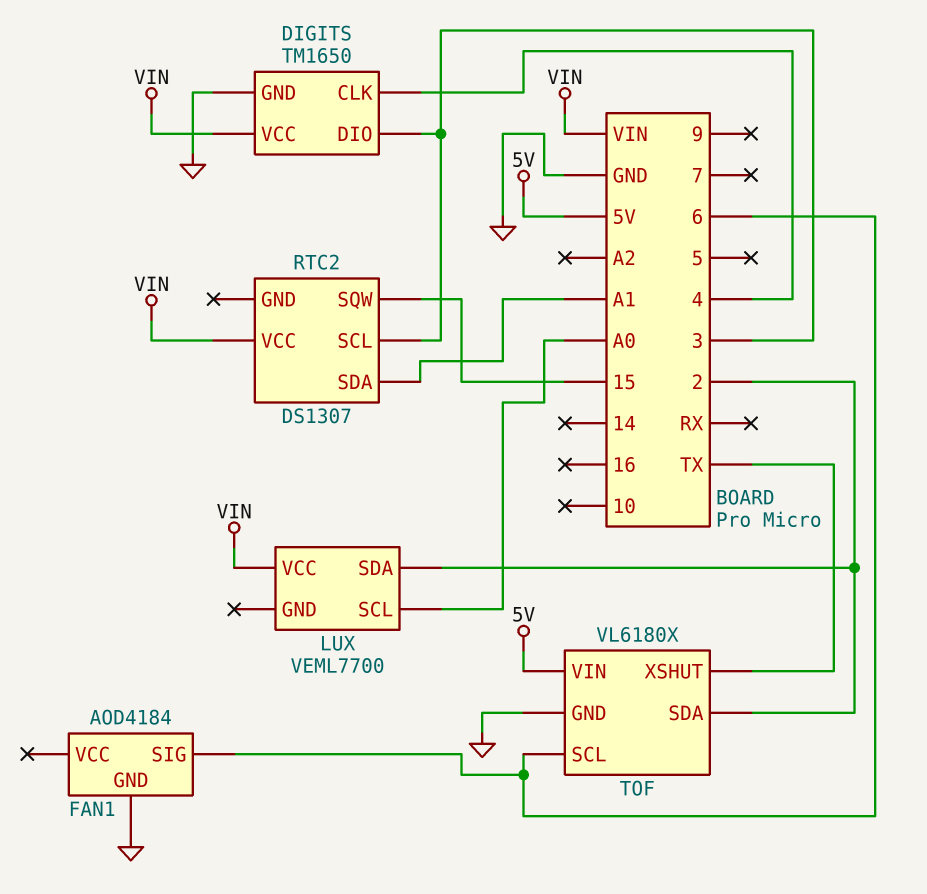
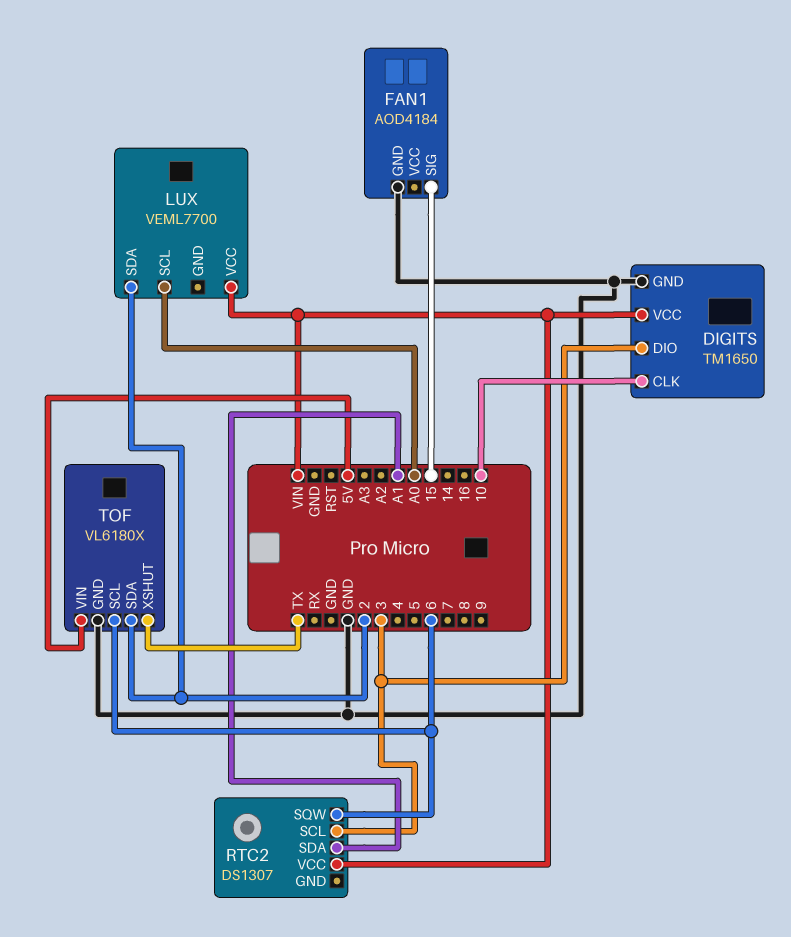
DIGITS pin CLK: 4 -> 10
FAN1 pin SIG: 6 -> 15
RTC2 pin SQW: 15 -> 6

